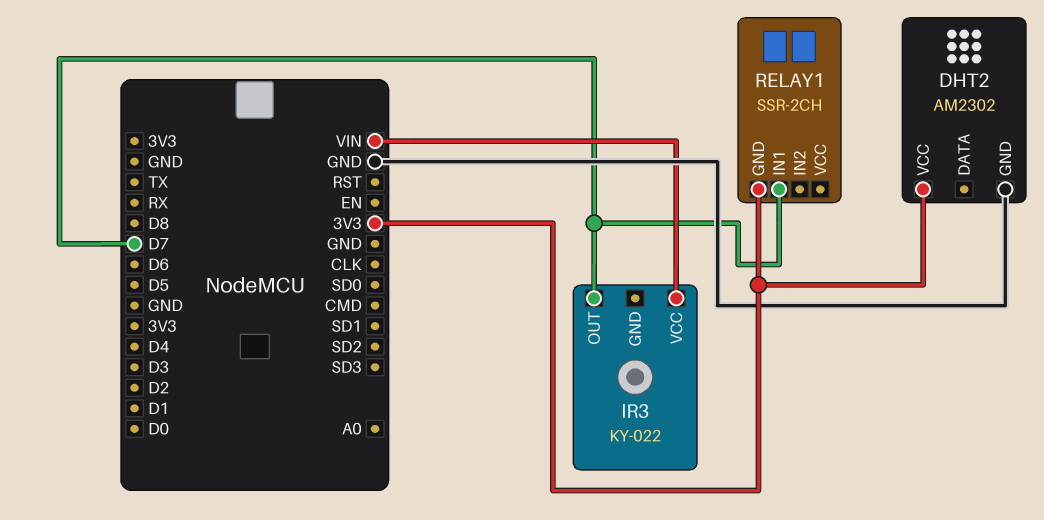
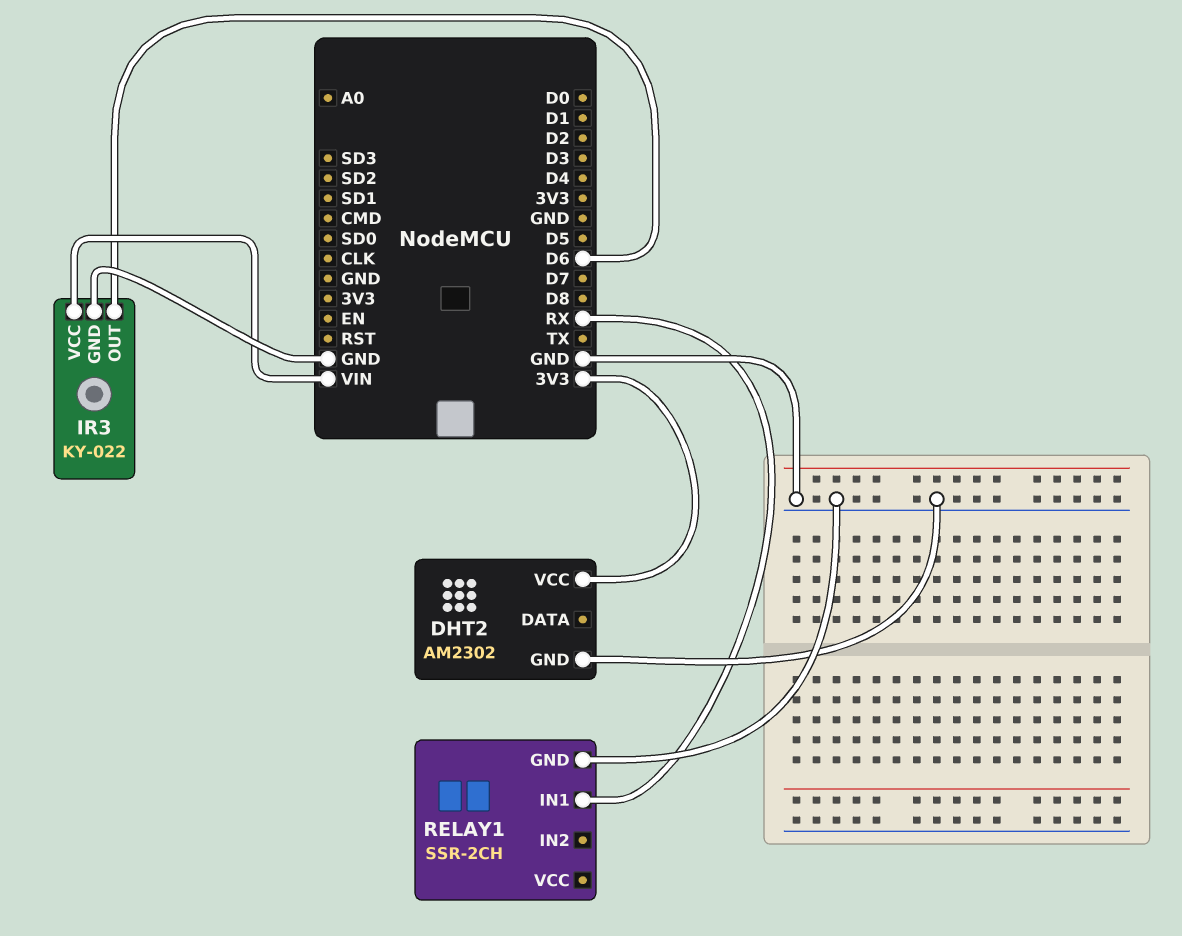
IR3 pin GND: none -> GND
IR3 pin OUT: D7 -> D6
RELAY1 pin GND: 3V3 -> GND
RELAY1 pin IN1: D7 -> RX

